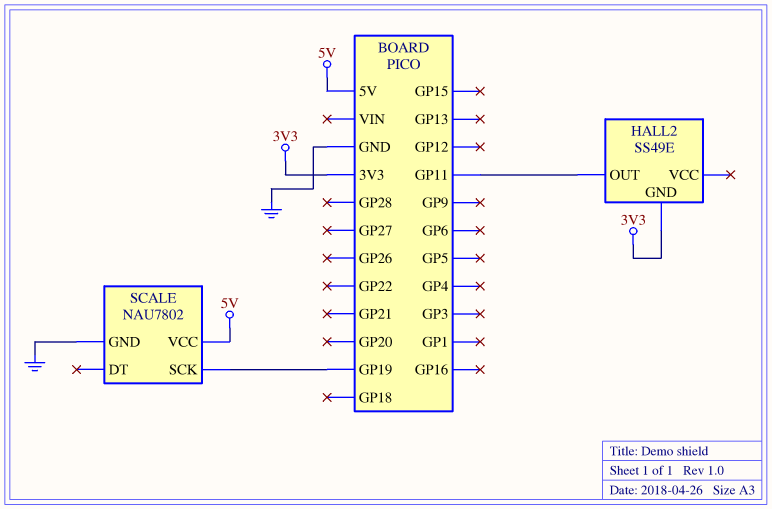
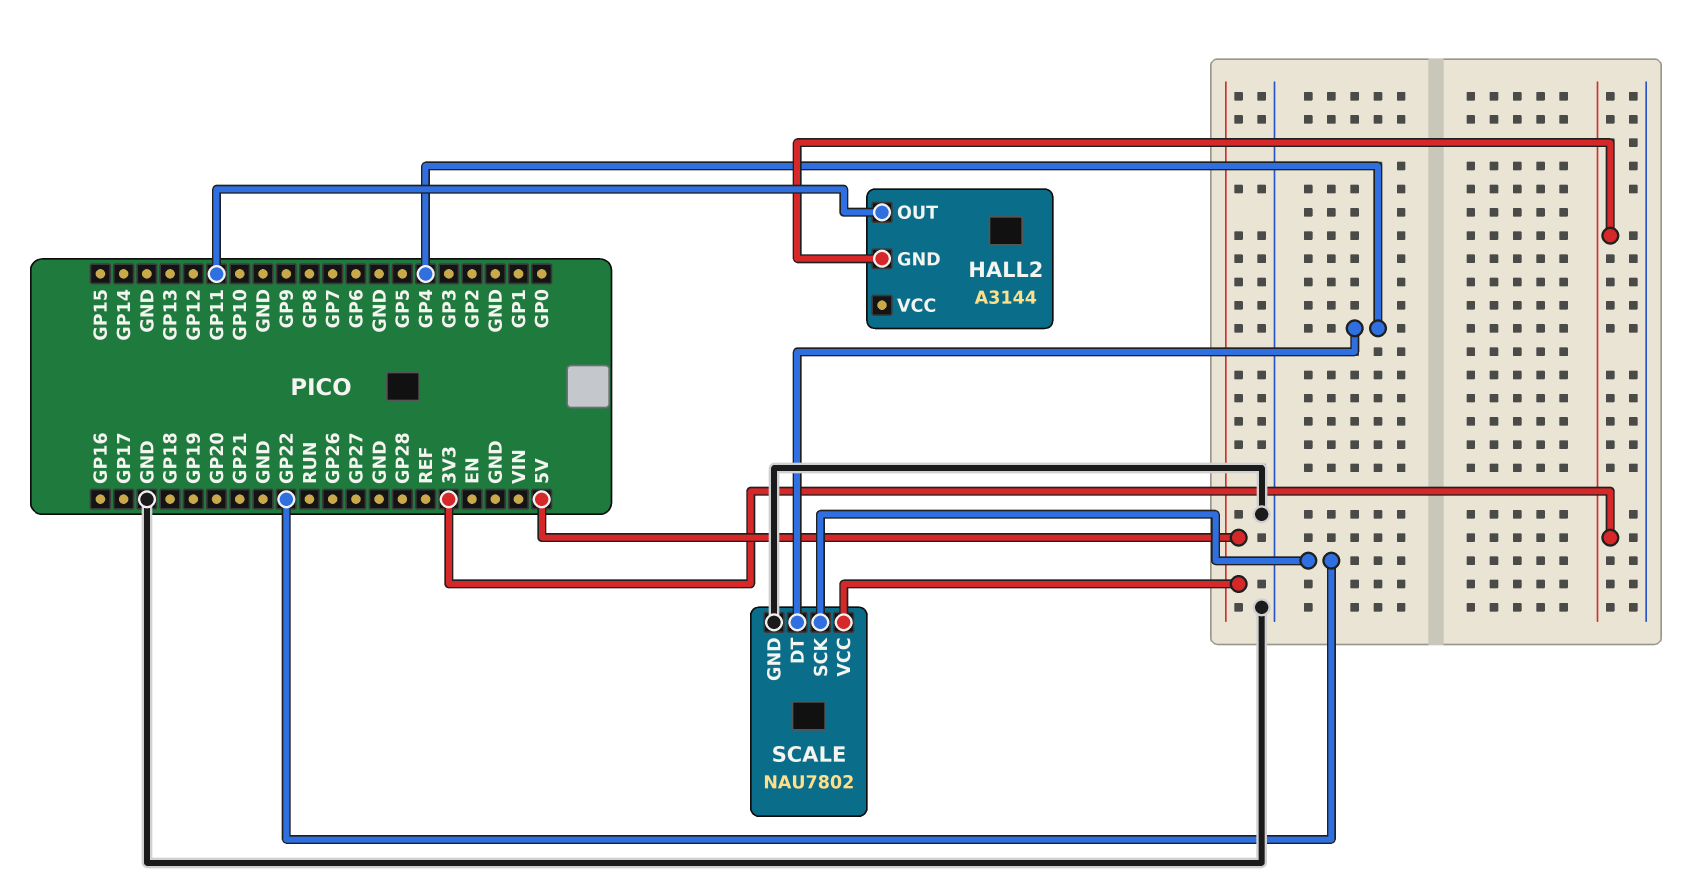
HALL2: SS49E -> A3144
SCALE pin DT: none -> GP4
SCALE pin SCK: GP19 -> GP22

